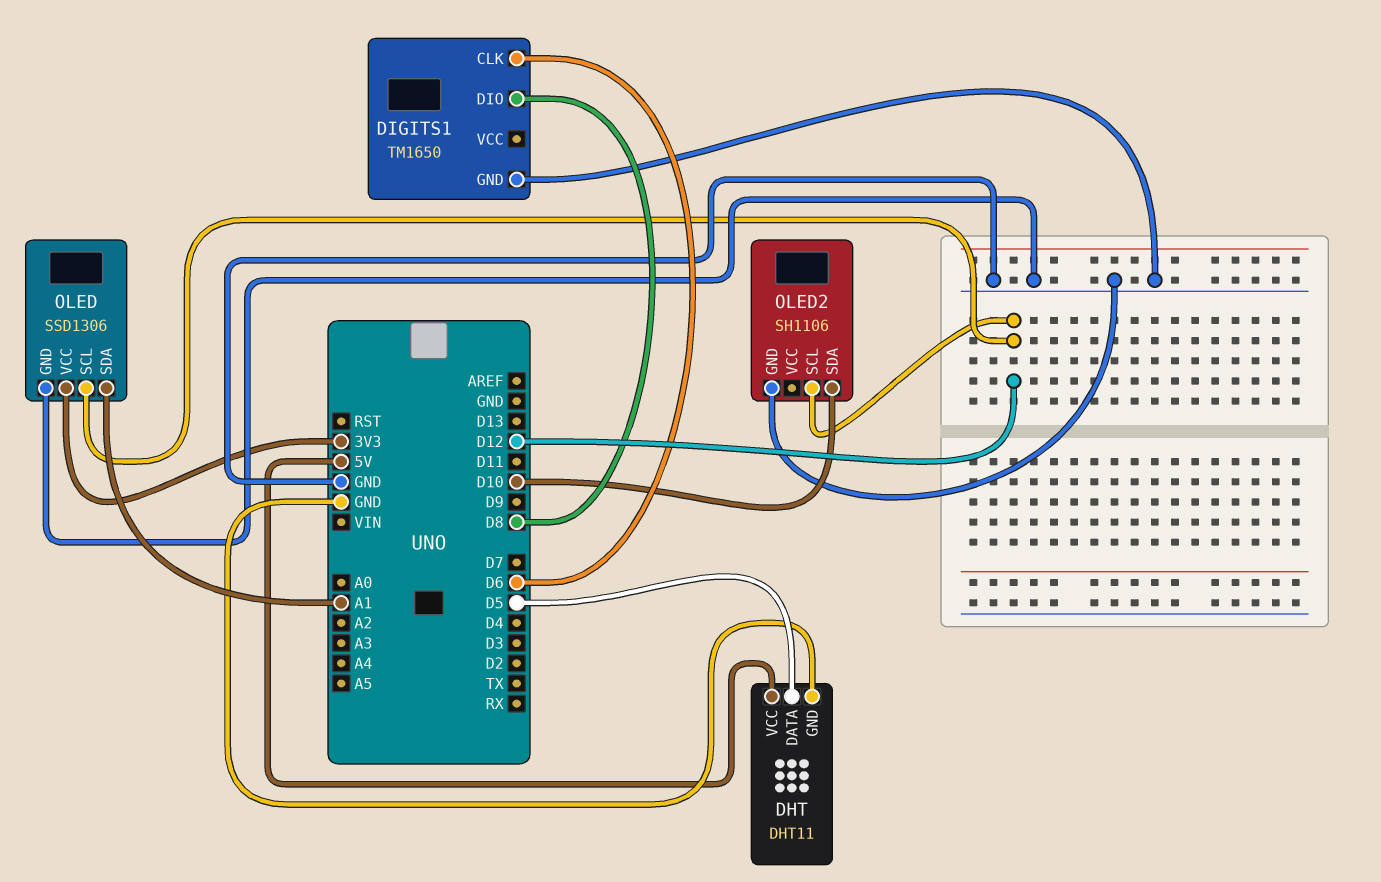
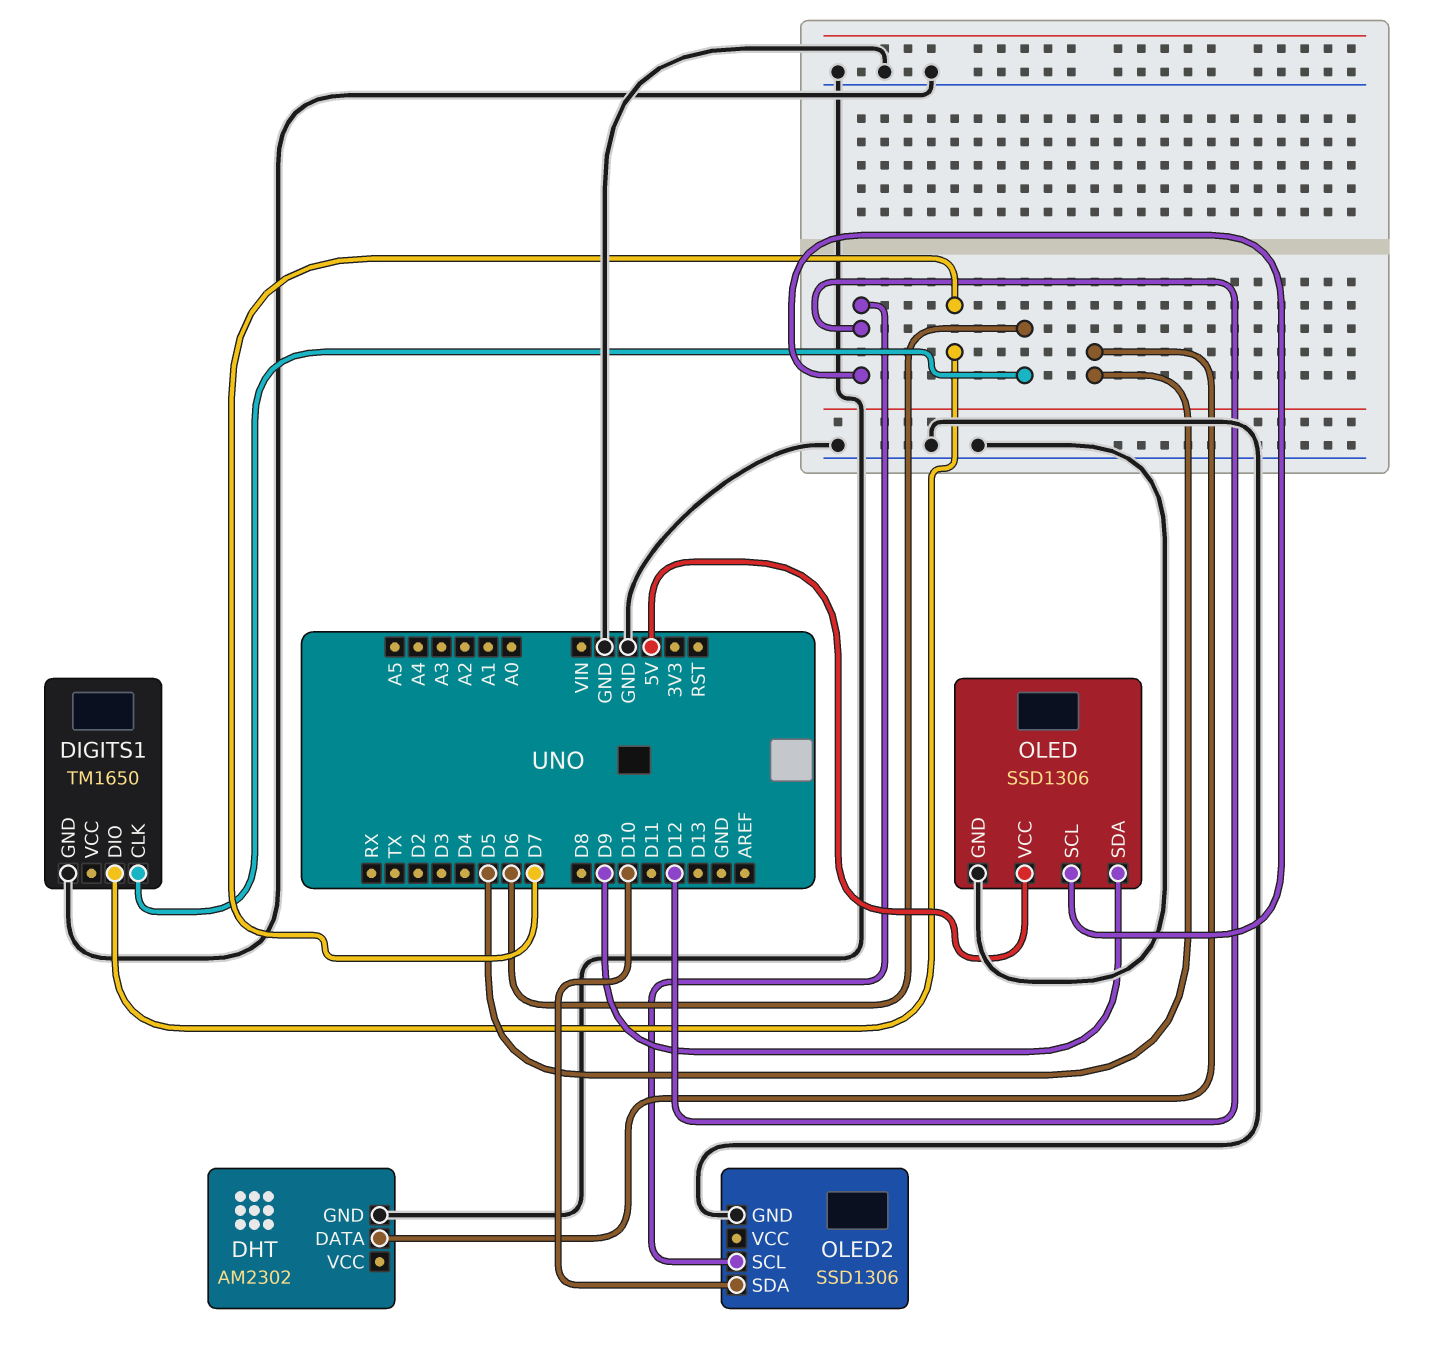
DHT: DHT11 -> AM2302
DHT pin VCC: 5V -> none
DIGITS1 pin DIO: D8 -> D7
OLED pin SDA: A1 -> D9
OLED pin VCC: 3V3 -> 5V
OLED2: SH1106 -> SSD1306

